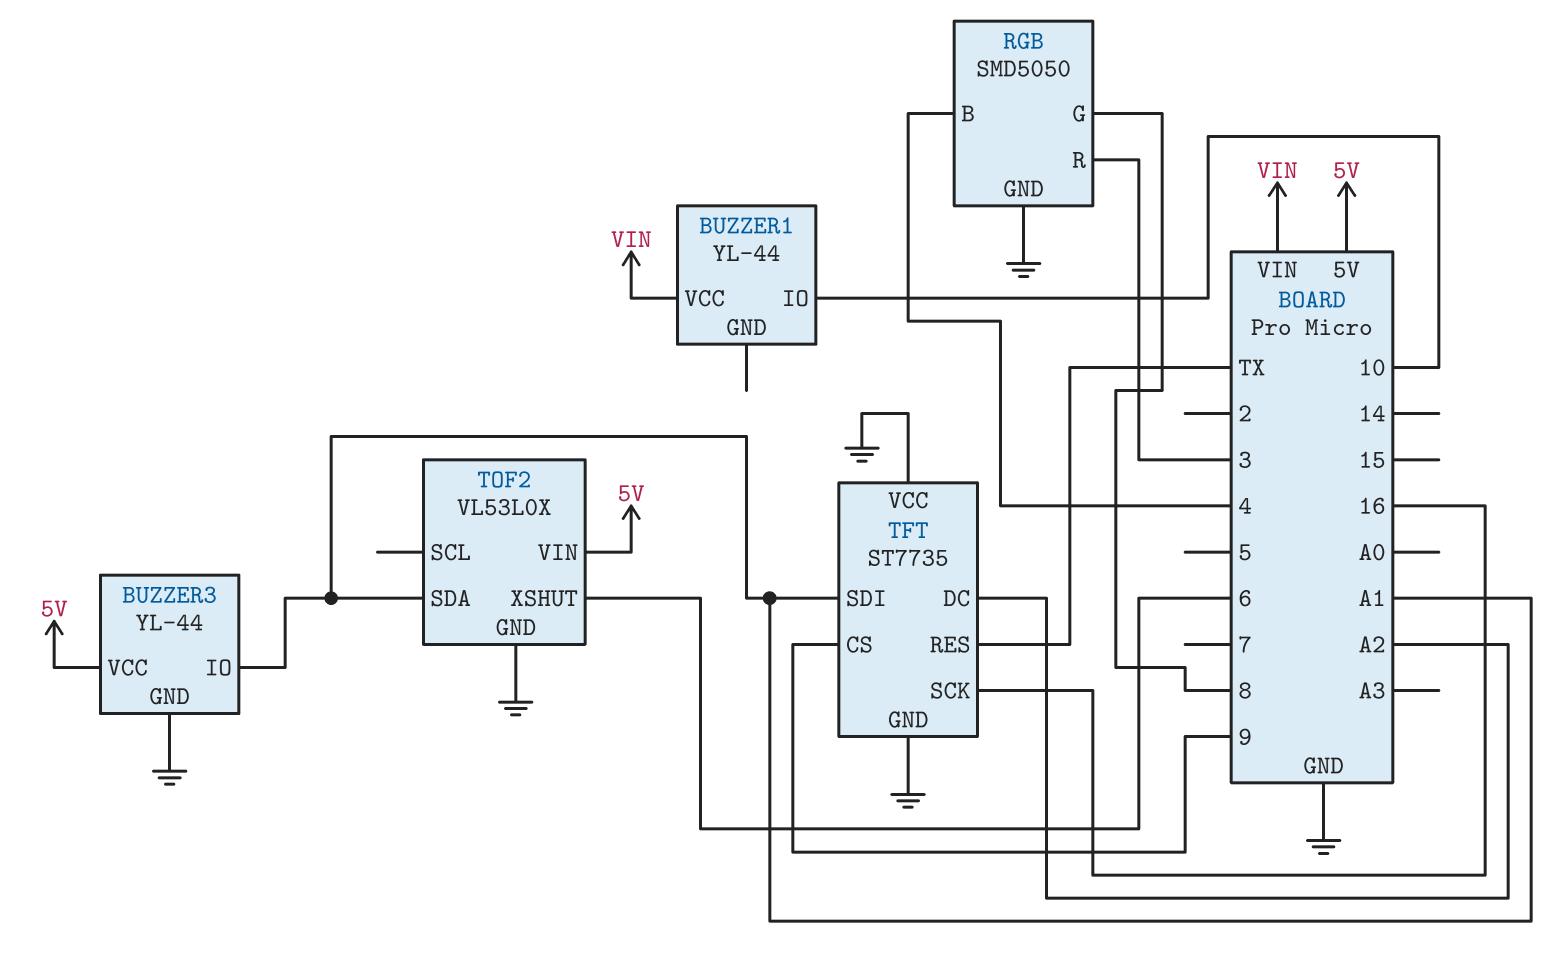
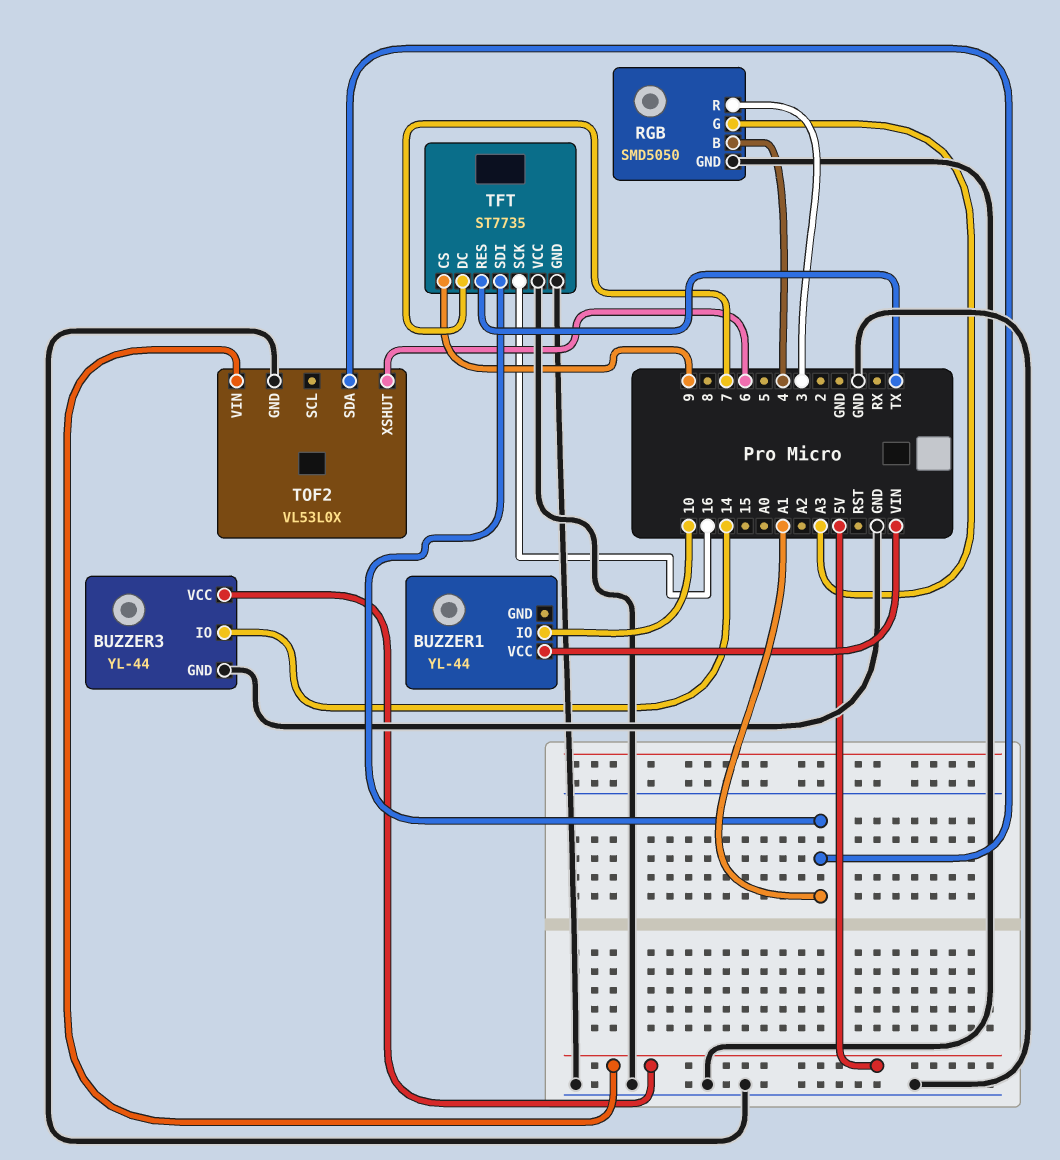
BUZZER3 pin IO: A1 -> 14
RGB pin G: 8 -> A3
TFT pin DC: A2 -> 7

